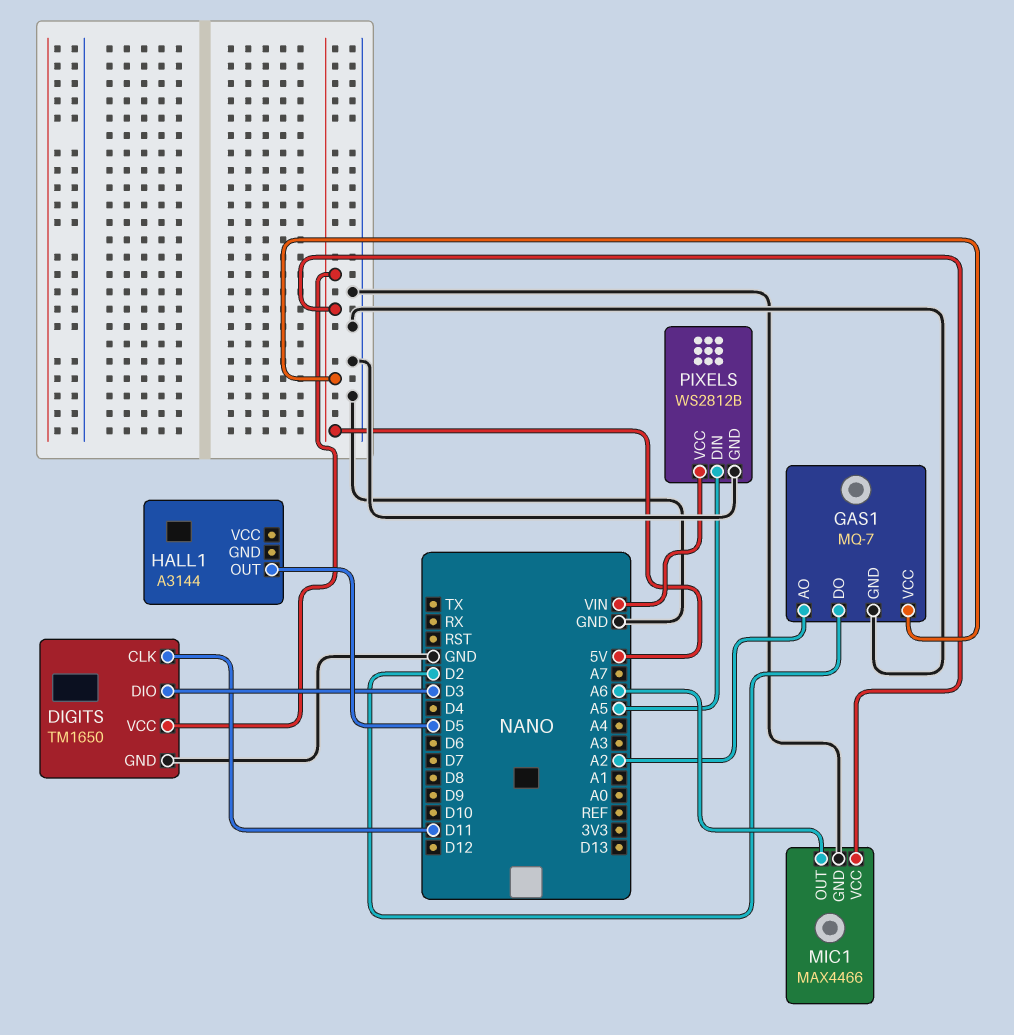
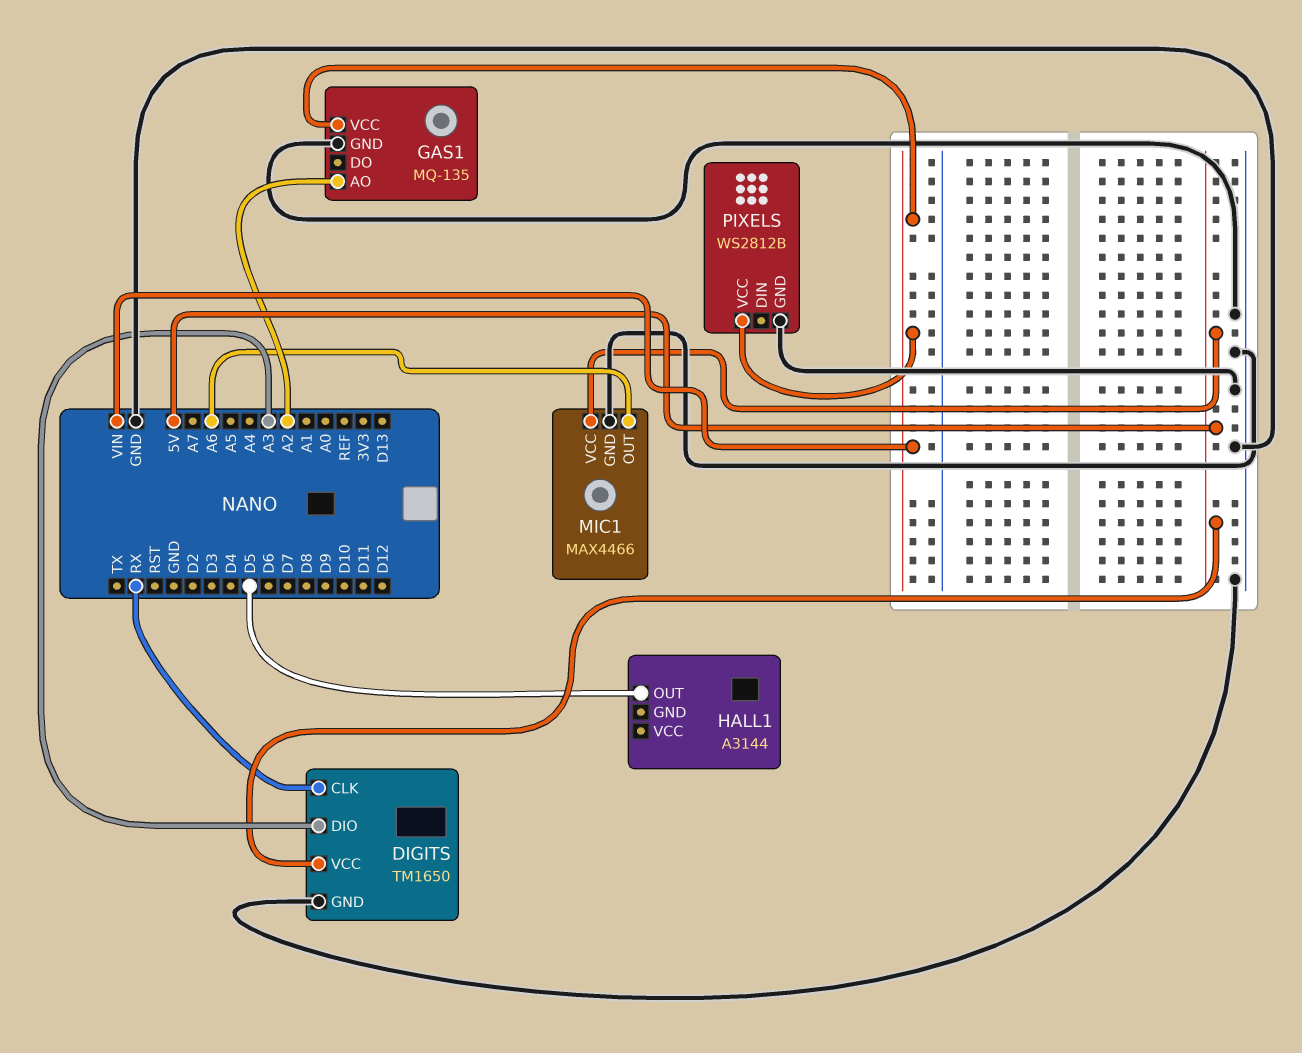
DIGITS pin CLK: D11 -> RX
DIGITS pin DIO: D3 -> A3
GAS1: MQ-7 -> MQ-135
GAS1 pin DO: D2 -> none
GAS1 pin VCC: 5V -> VIN
PIXELS pin DIN: A5 -> none

